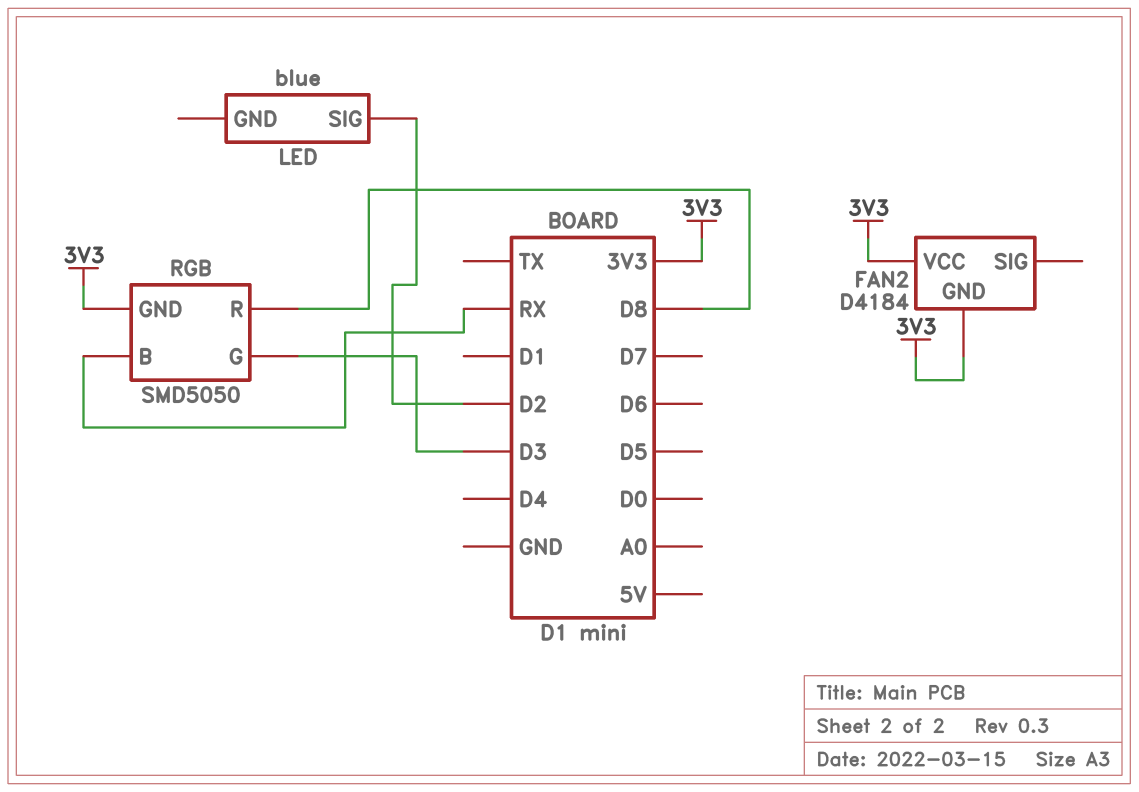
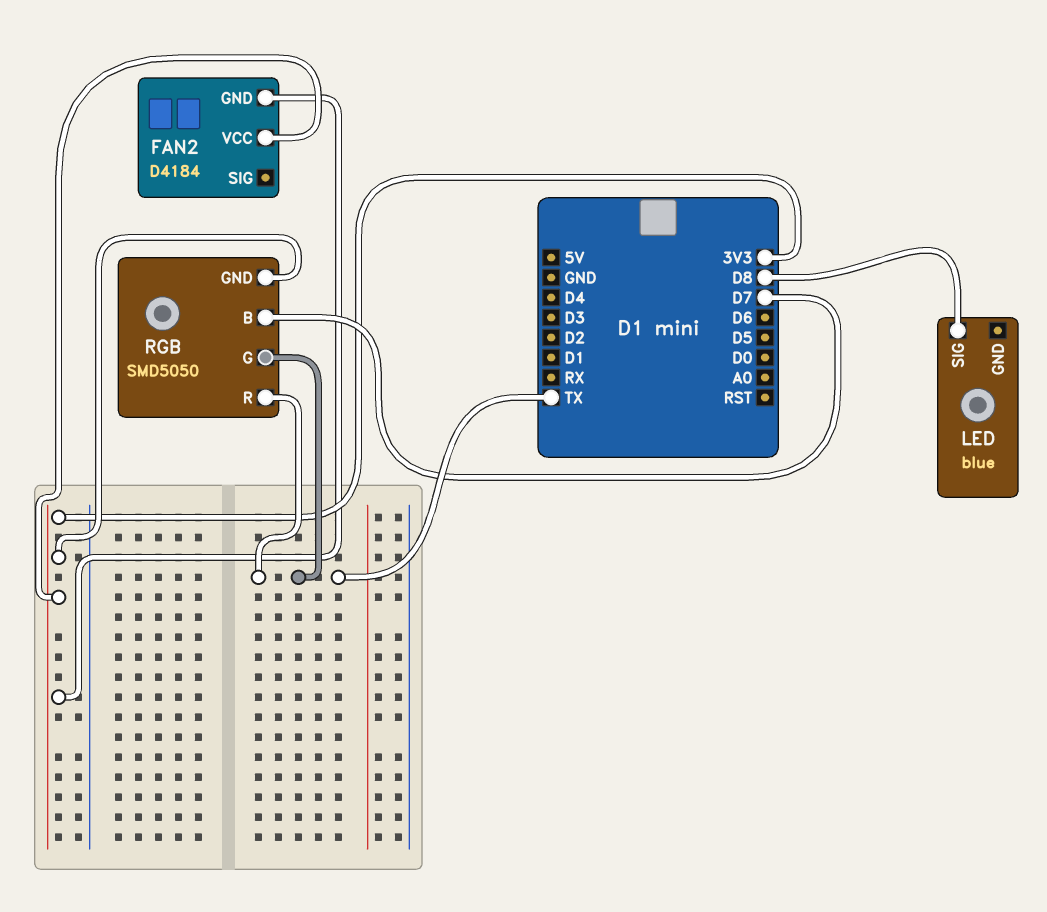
LED pin SIG: D2 -> D8
RGB pin B: RX -> D7
RGB pin G: D3 -> TX
RGB pin R: D8 -> TX

